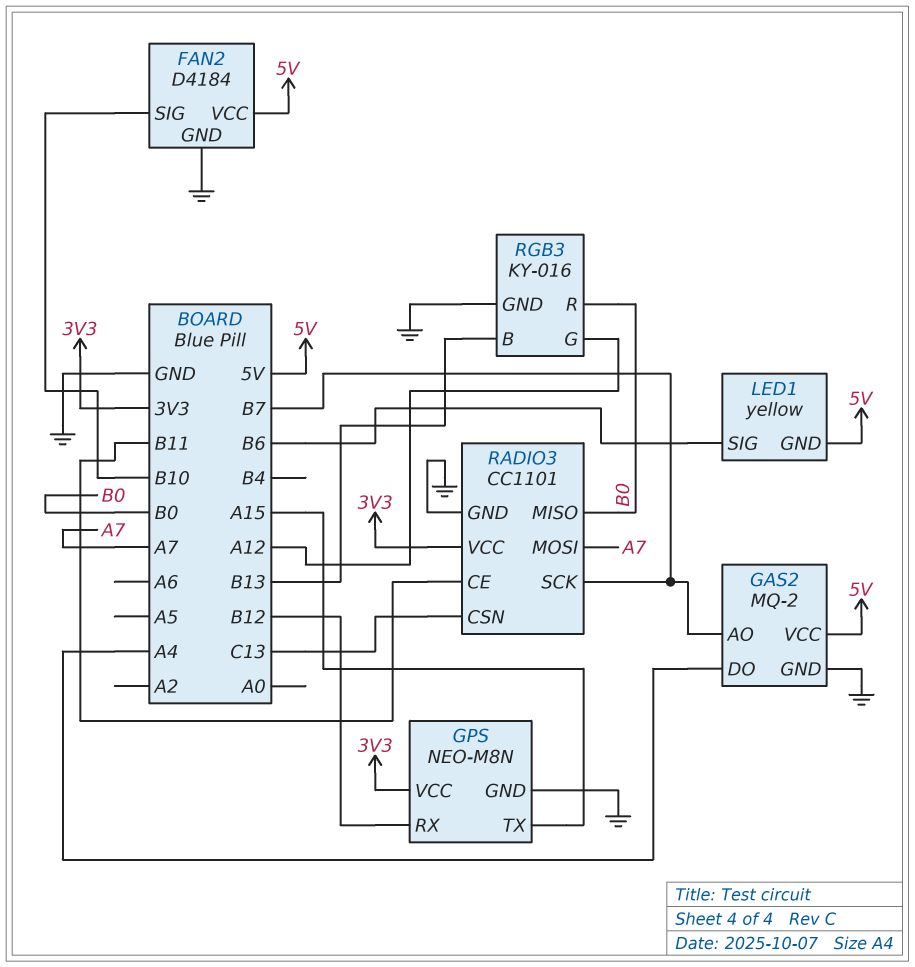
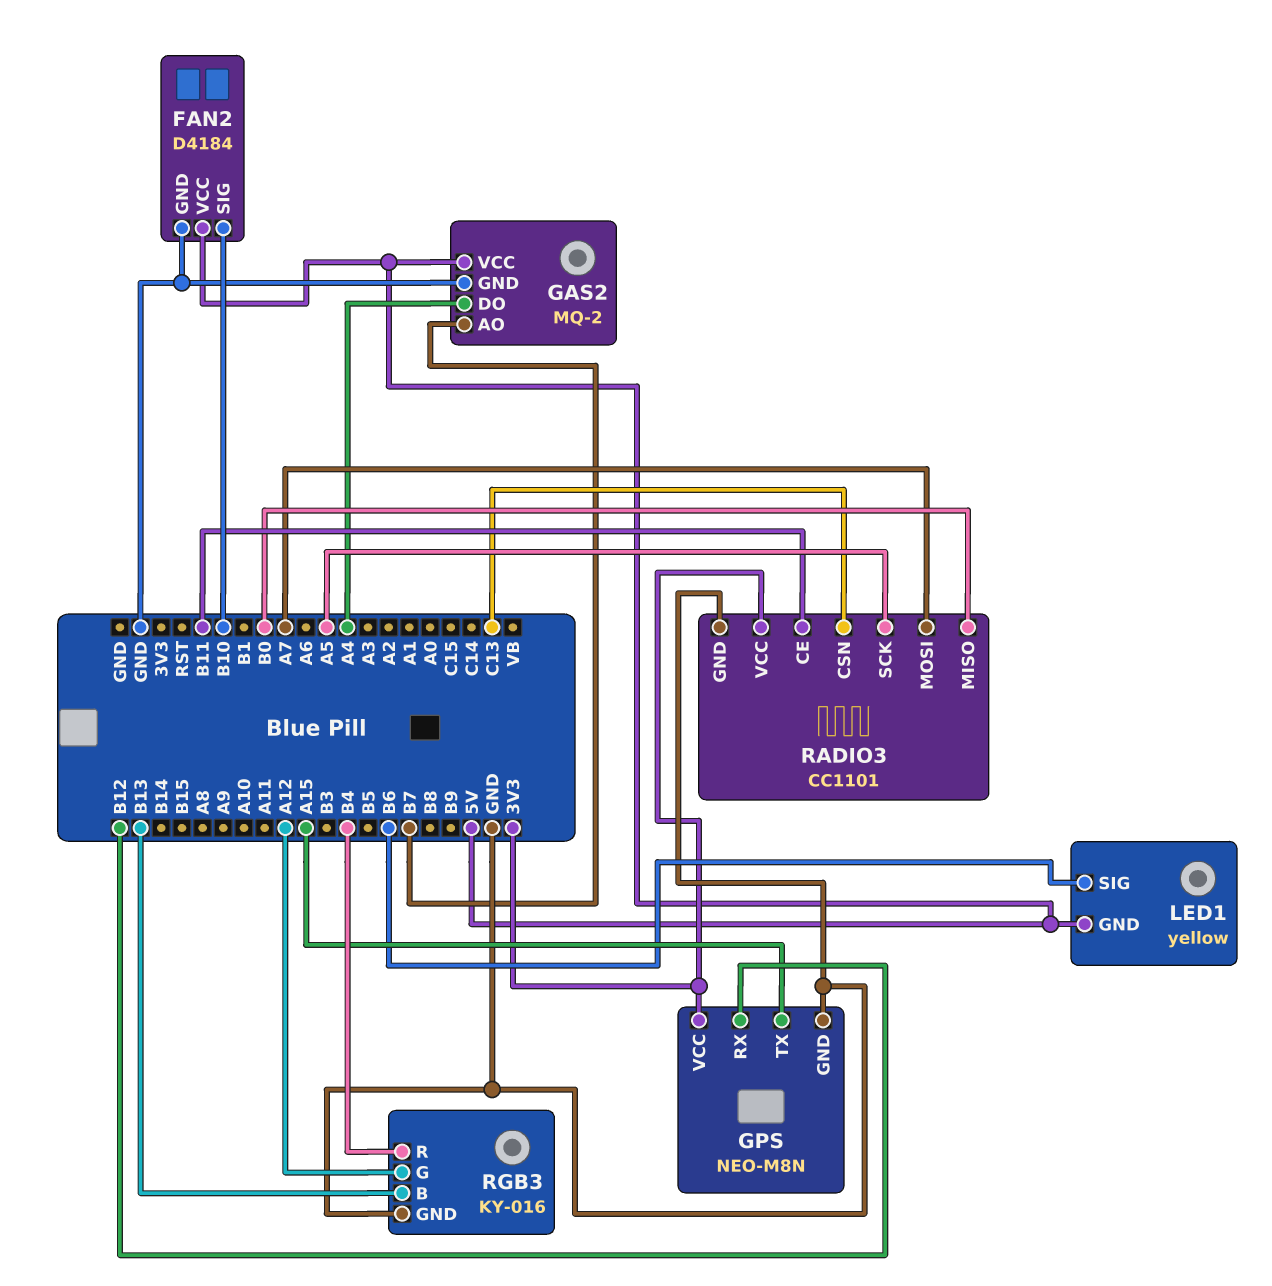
RADIO3 pin SCK: B7 -> A5
RGB3 pin R: B0 -> B4

